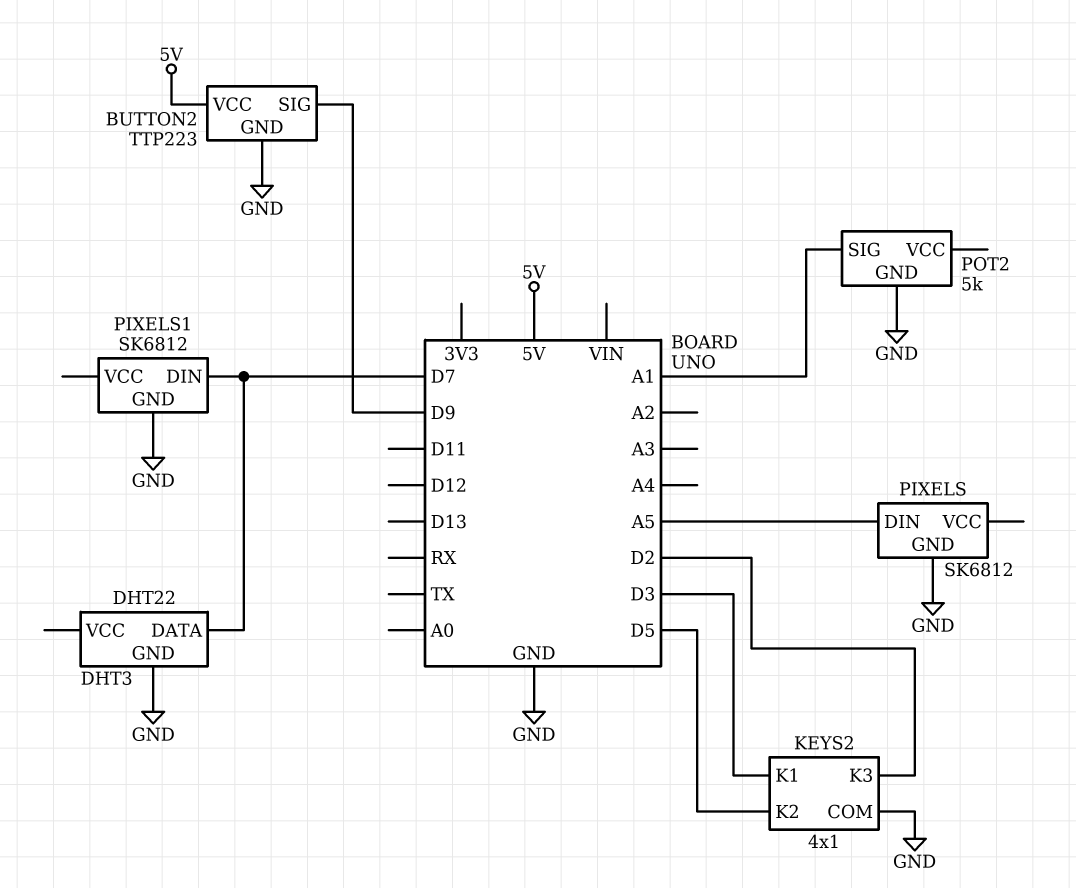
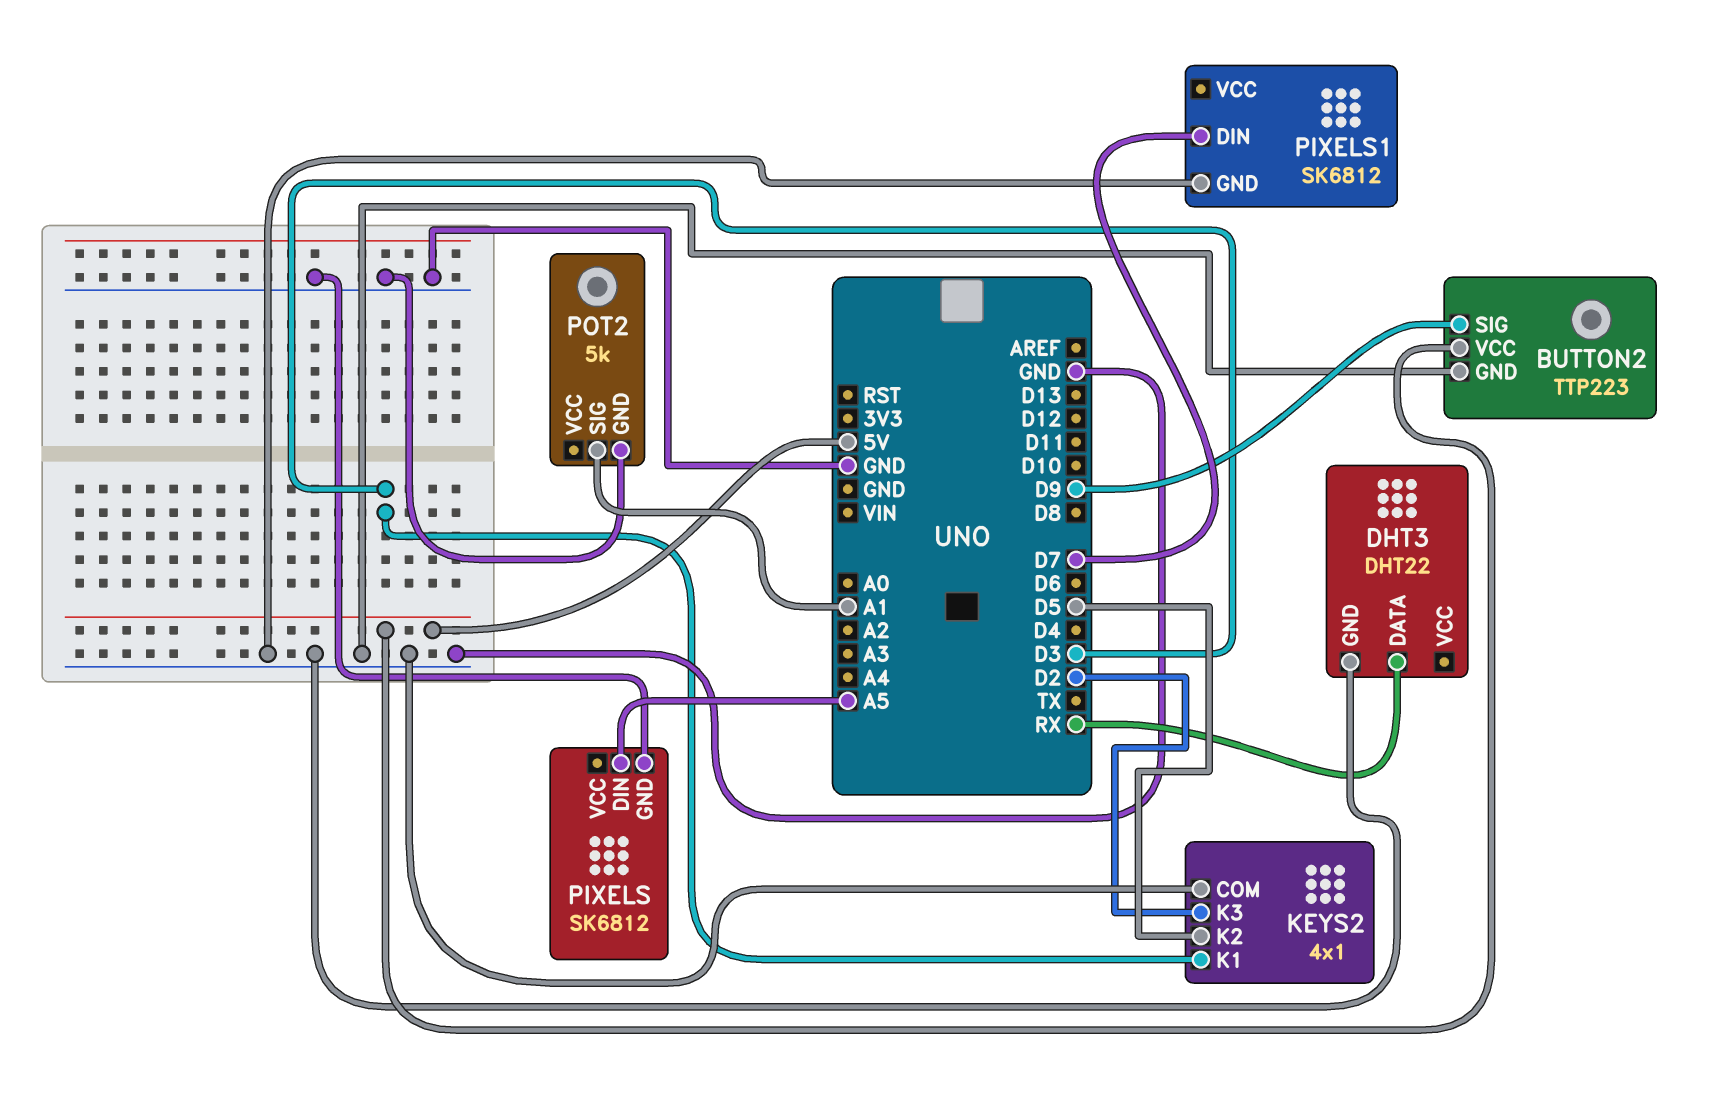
DHT3 pin DATA: D7 -> RX

